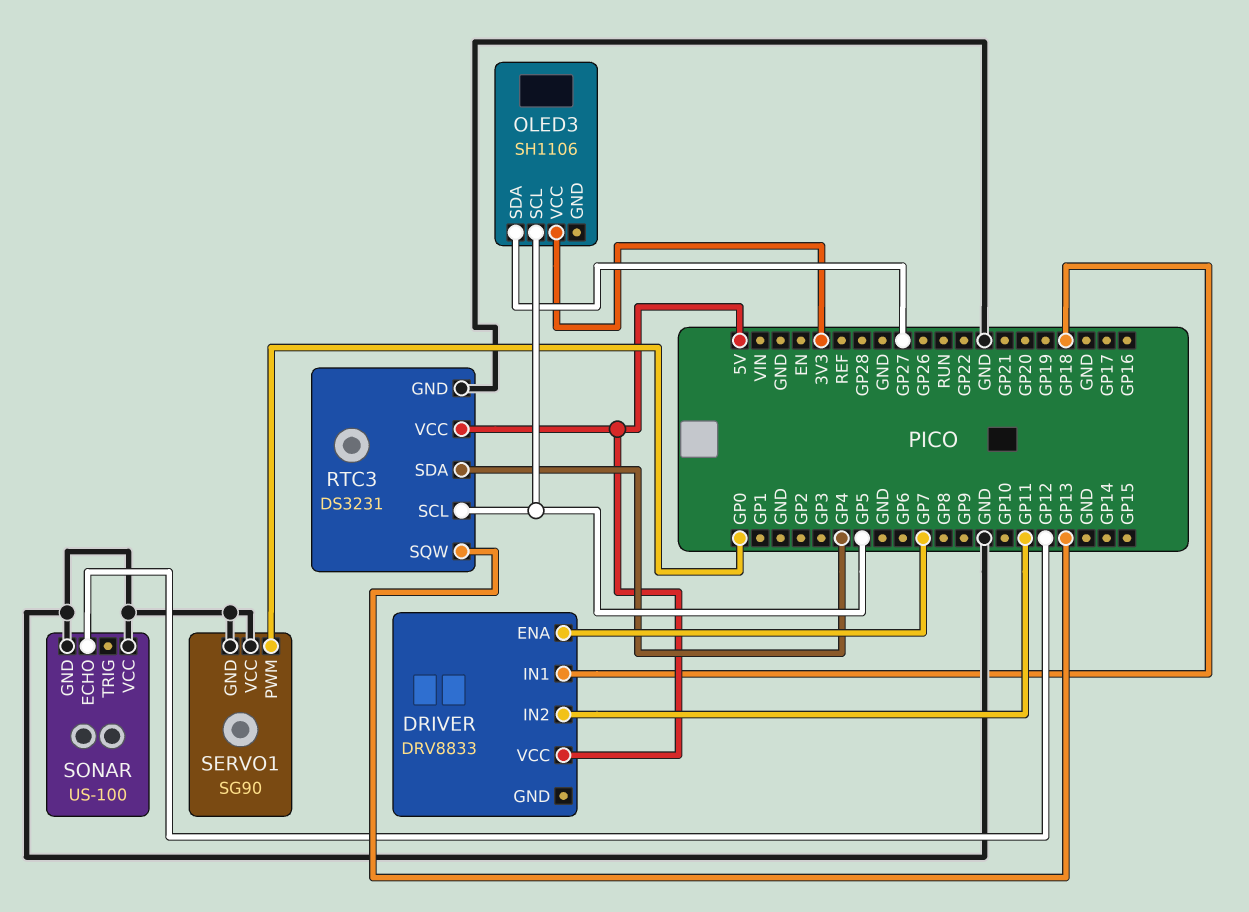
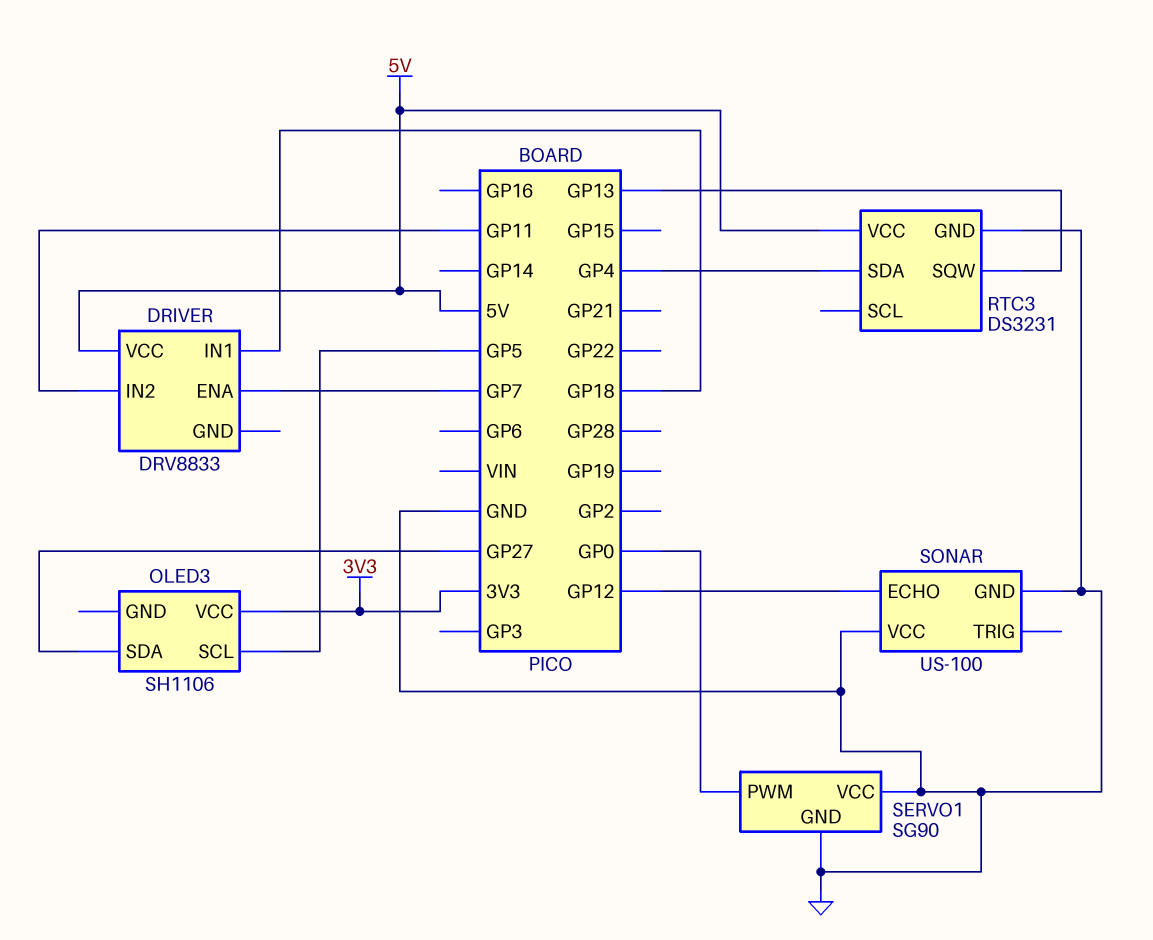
RTC3 pin SCL: GP5 -> none

